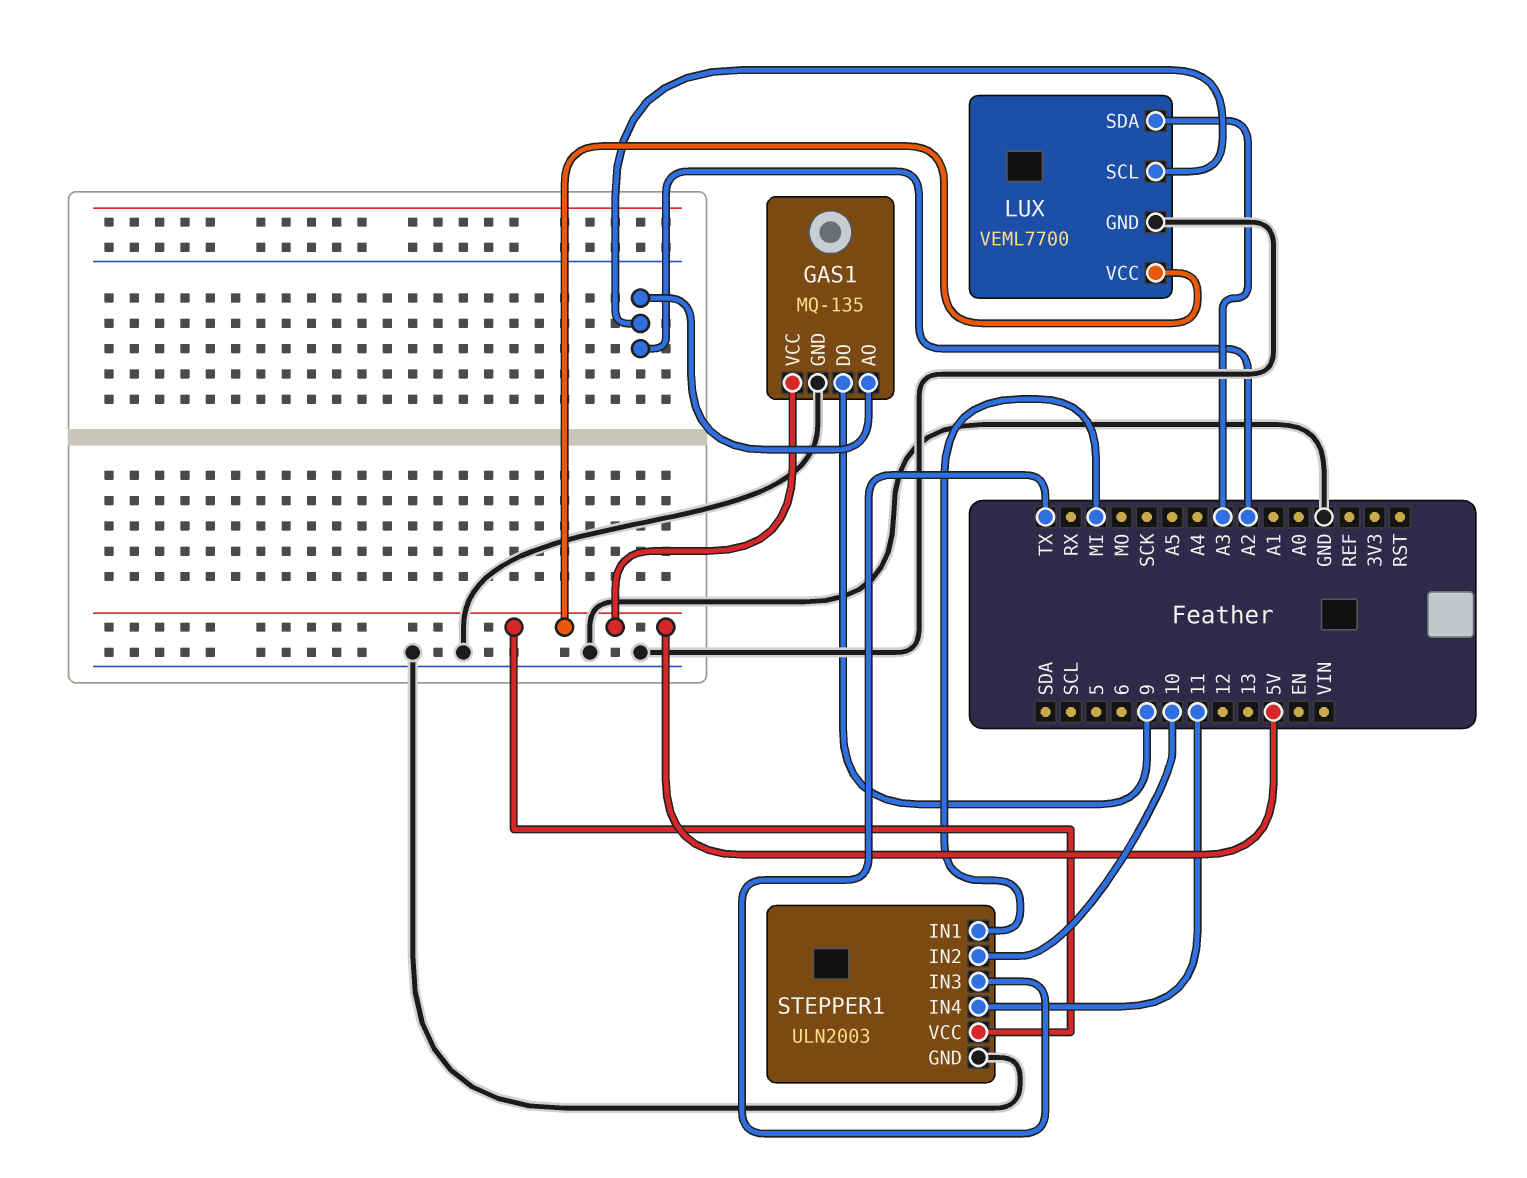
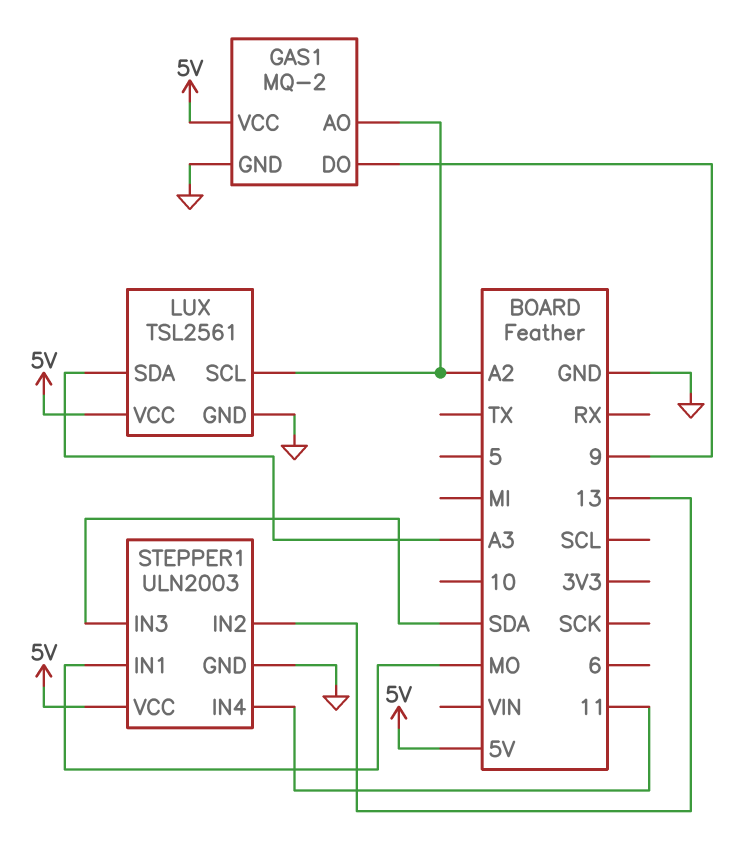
GAS1: MQ-135 -> MQ-2
LUX: VEML7700 -> TSL2561
STEPPER1 pin IN1: MI -> MO
STEPPER1 pin IN2: 10 -> 13
STEPPER1 pin IN3: TX -> SDA

